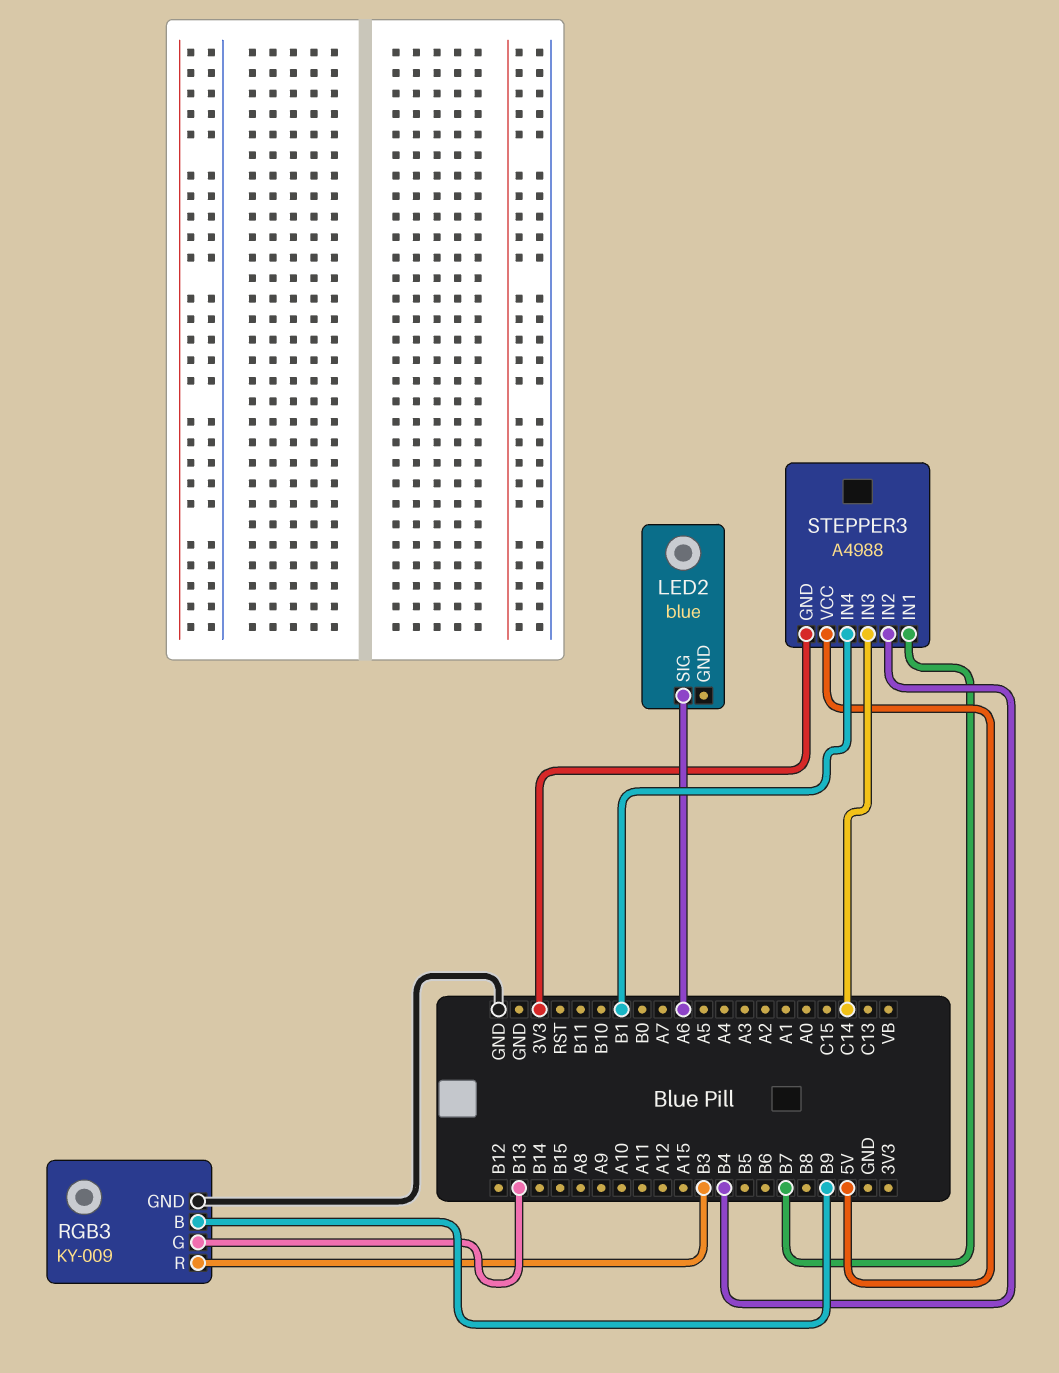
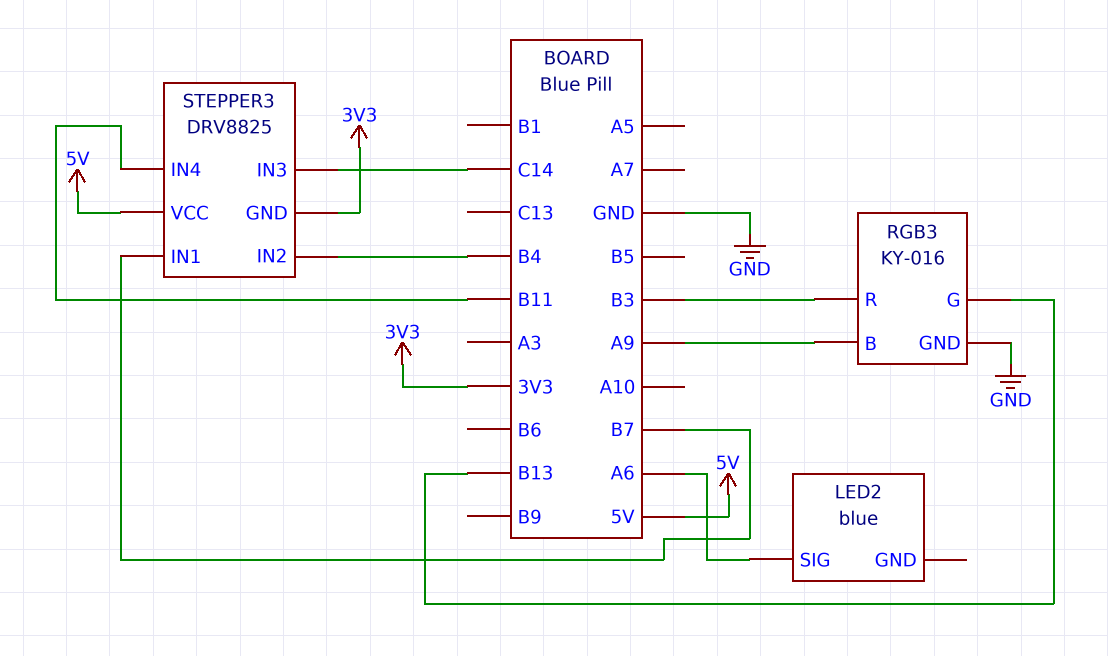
RGB3: KY-009 -> KY-016
RGB3 pin B: B9 -> A9
STEPPER3: A4988 -> DRV8825
STEPPER3 pin IN4: B1 -> B11

